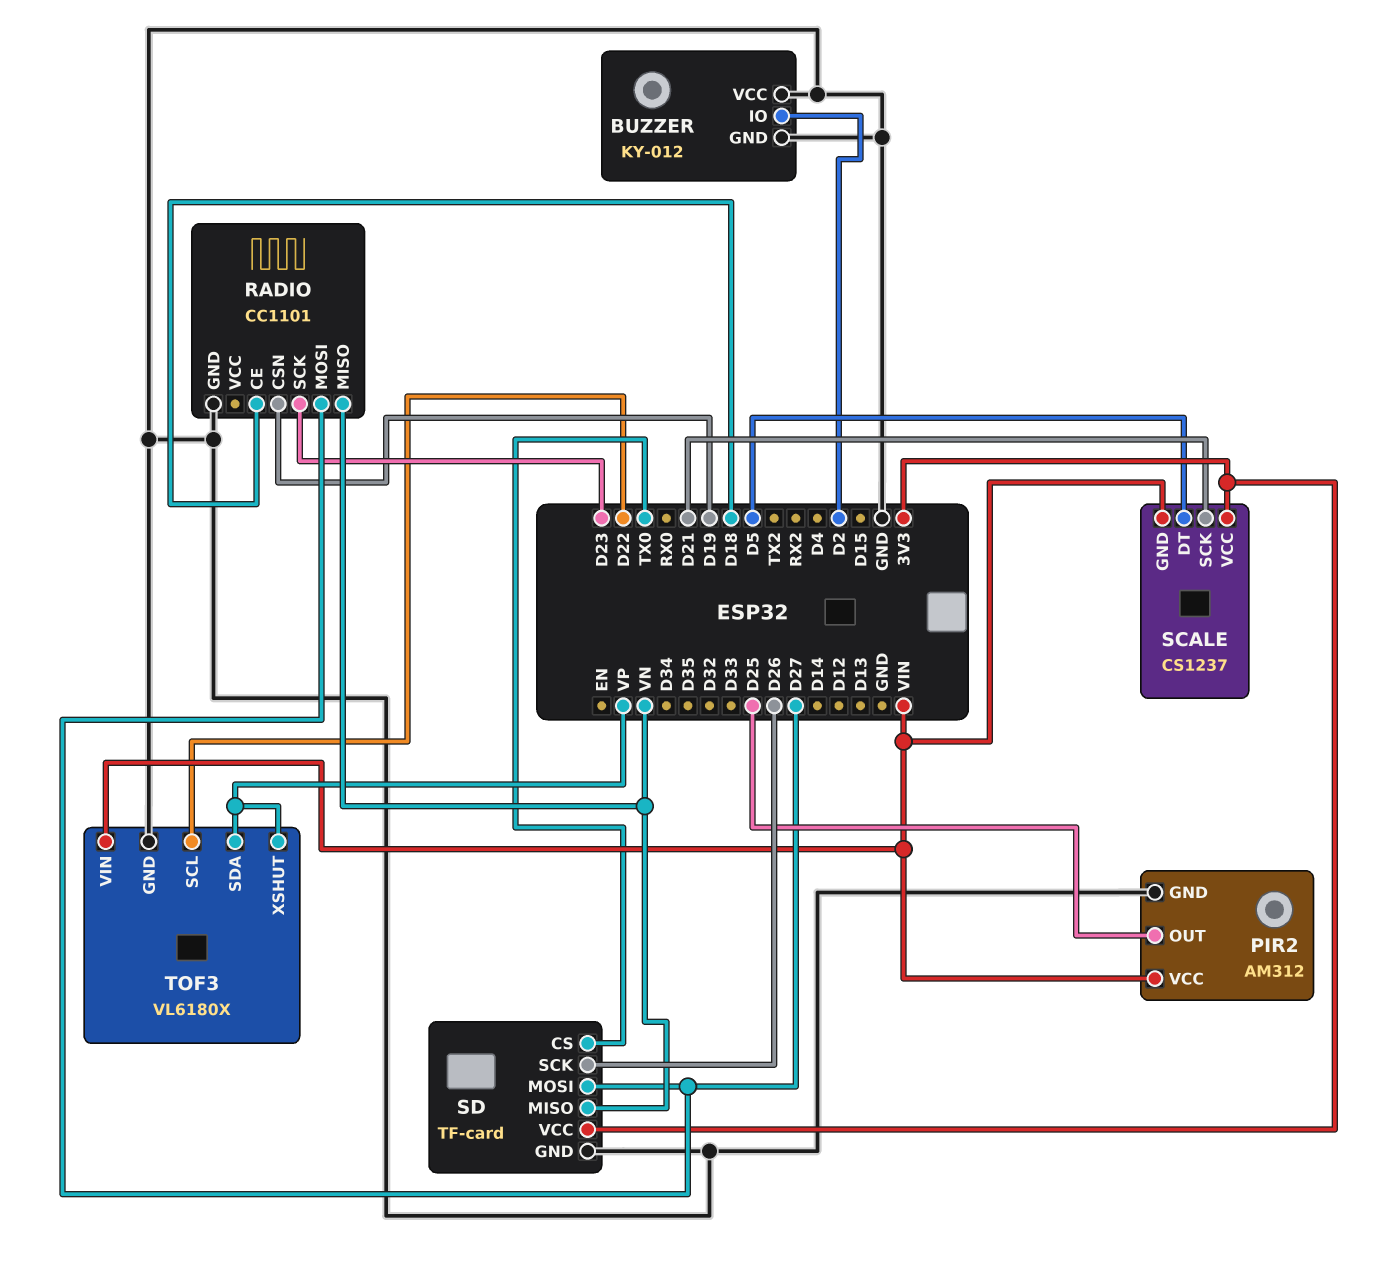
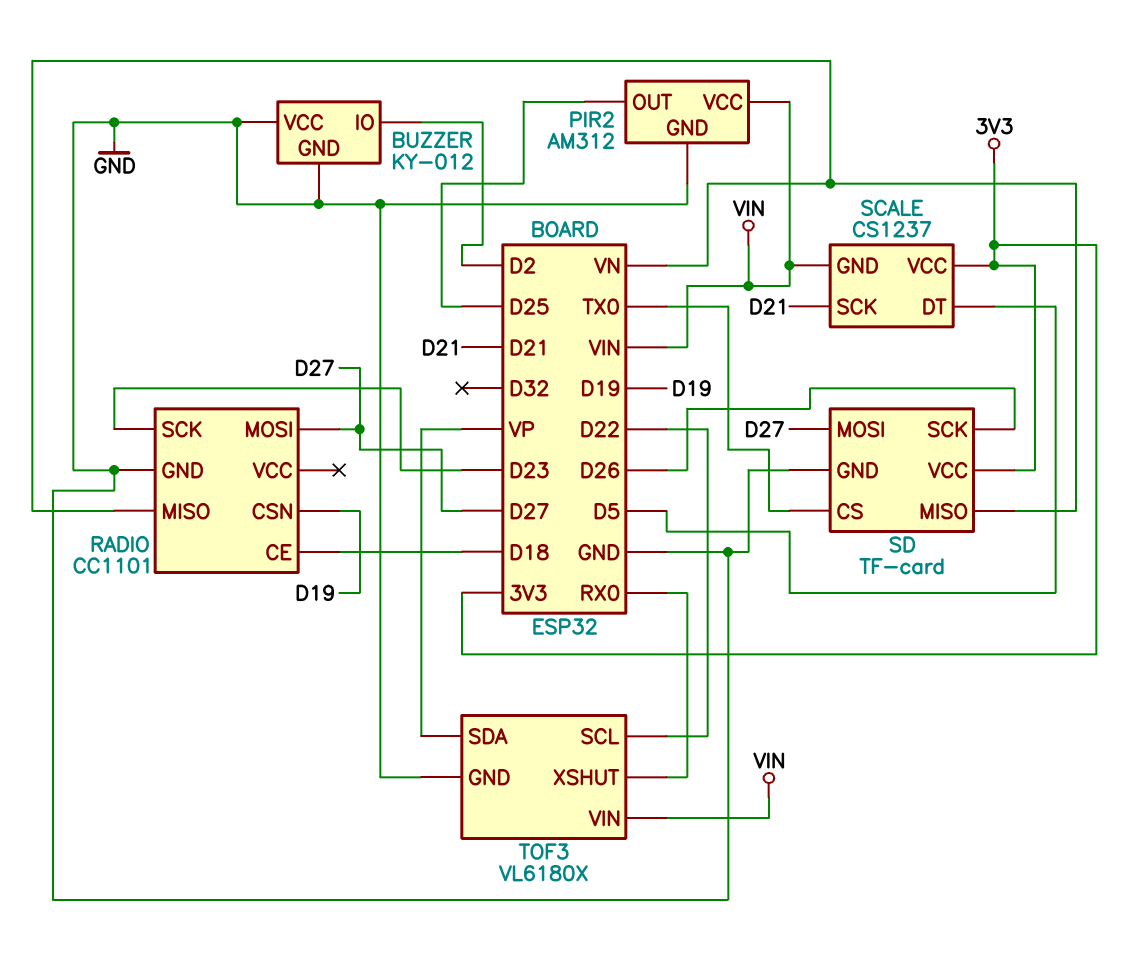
TOF3 pin XSHUT: VP -> RX0

